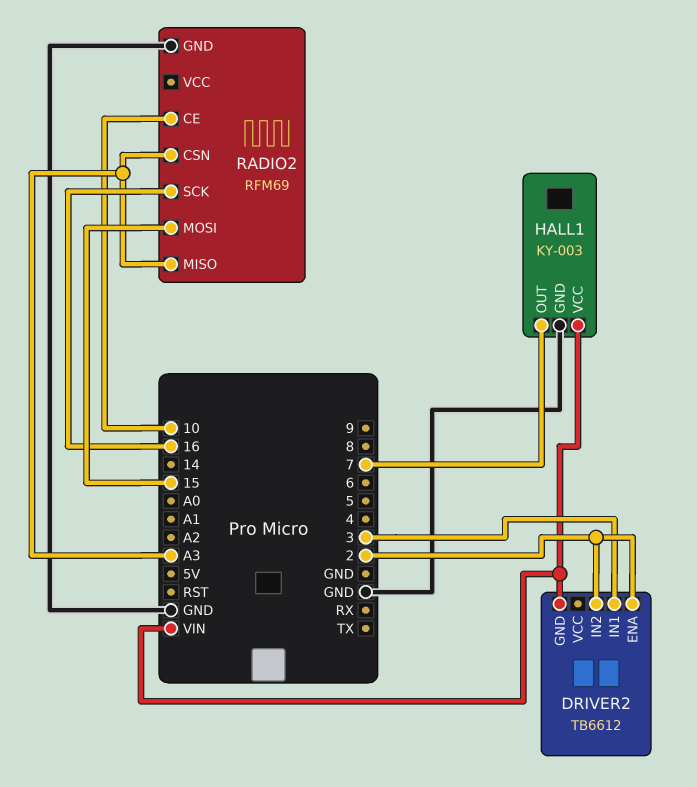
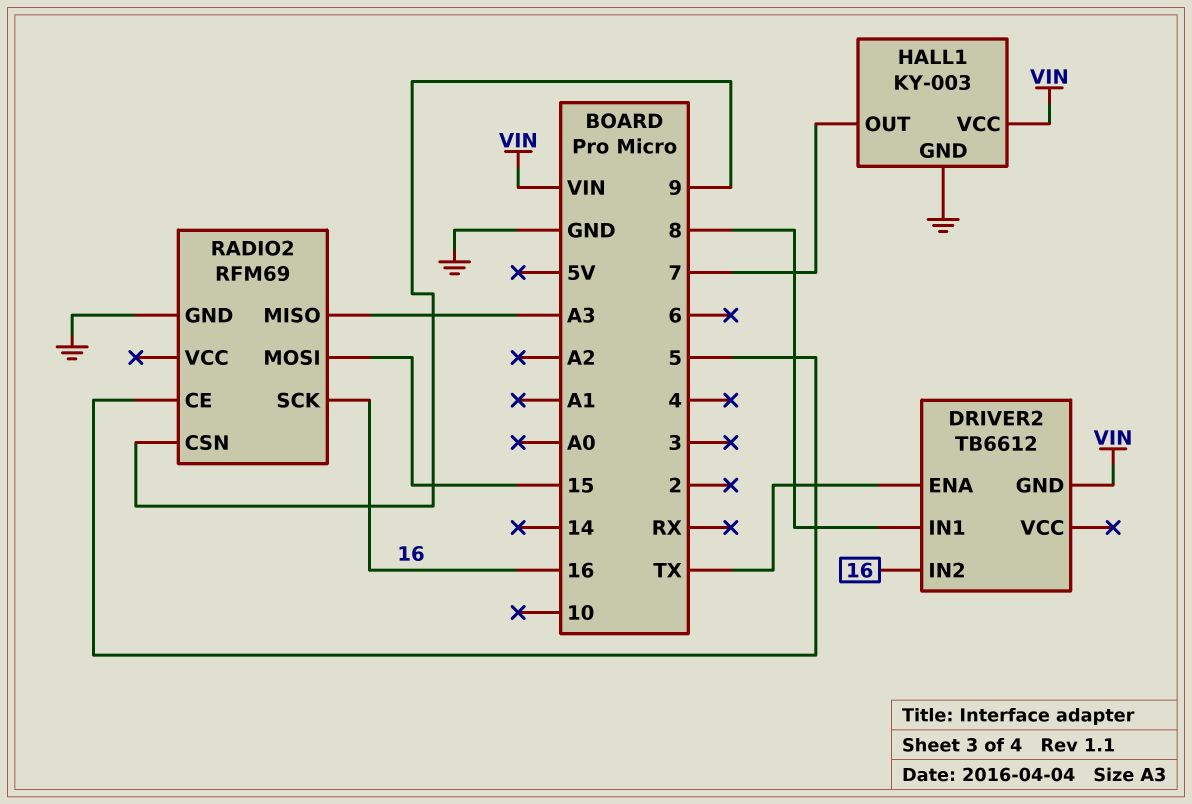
DRIVER2 pin ENA: 2 -> TX
DRIVER2 pin IN1: 3 -> 8
DRIVER2 pin IN2: 2 -> 16
RADIO2 pin CE: 10 -> 5
RADIO2 pin CSN: A3 -> 9

